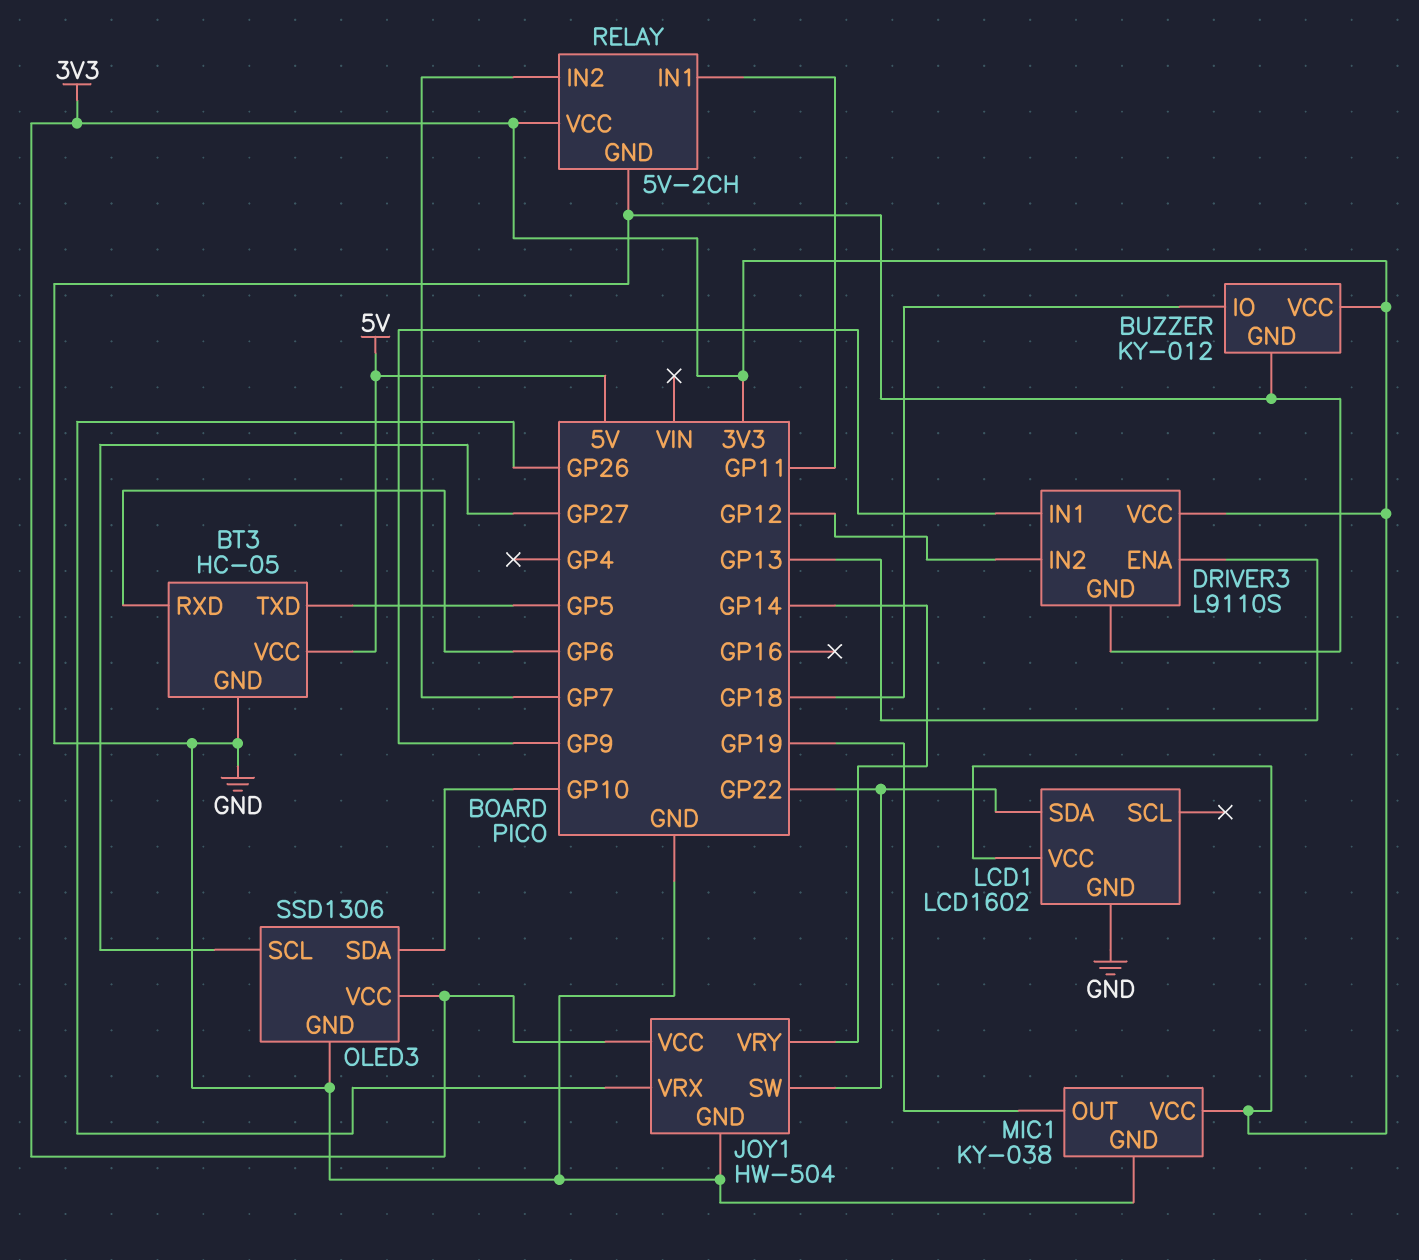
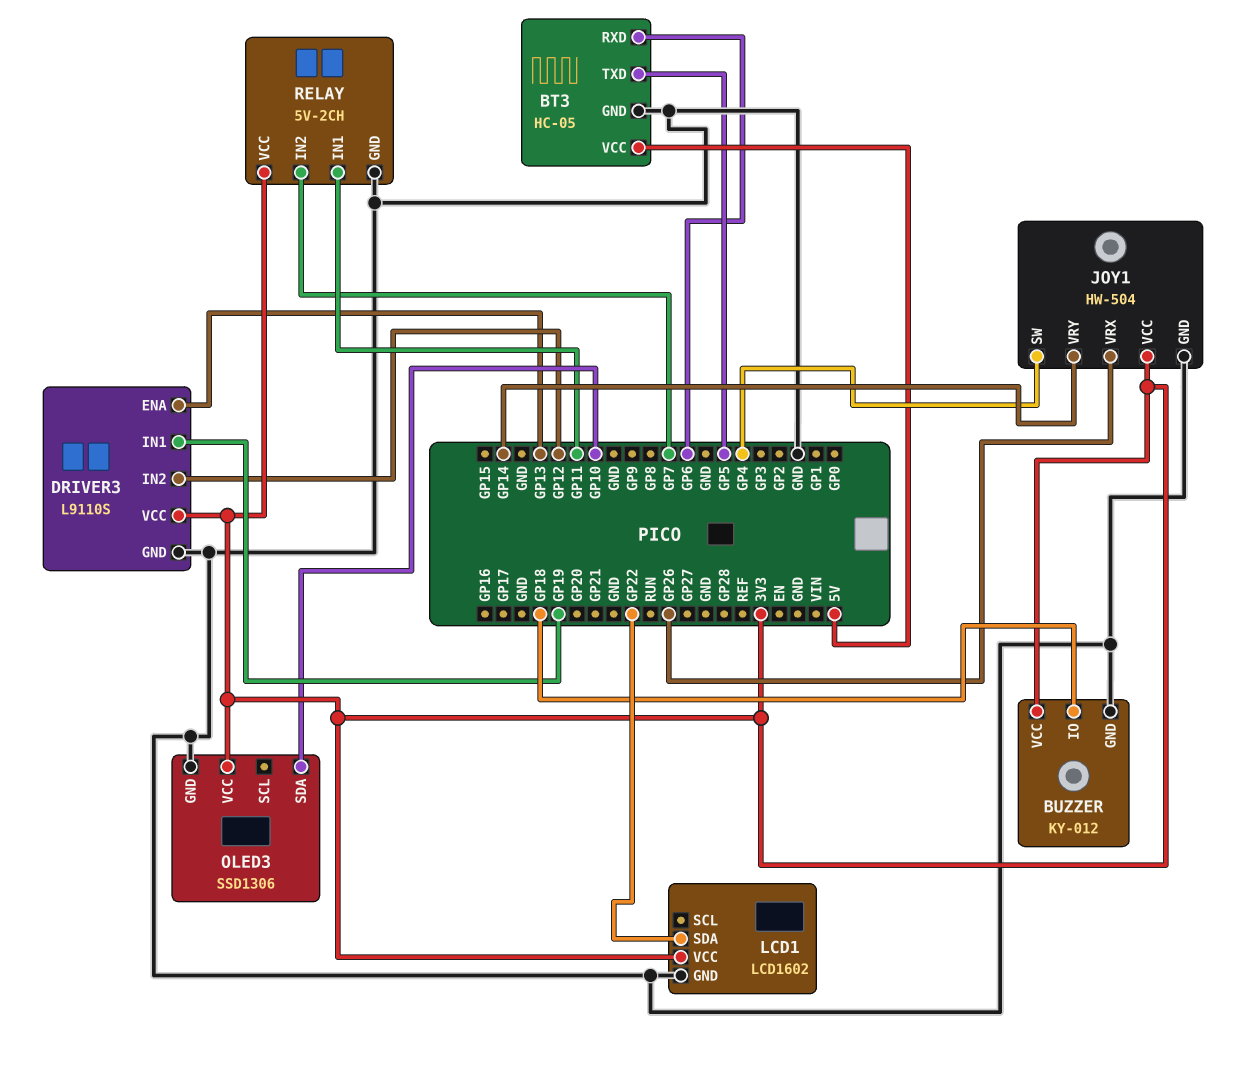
DRIVER3 pin IN1: GP9 -> GP19
JOY1 pin SW: GP22 -> GP4
MIC1: KY-038 -> none
MIC1 pin GND: GND -> none
MIC1 pin OUT: GP19 -> none
MIC1 pin VCC: 3V3 -> none
OLED3 pin SCL: GP27 -> none

